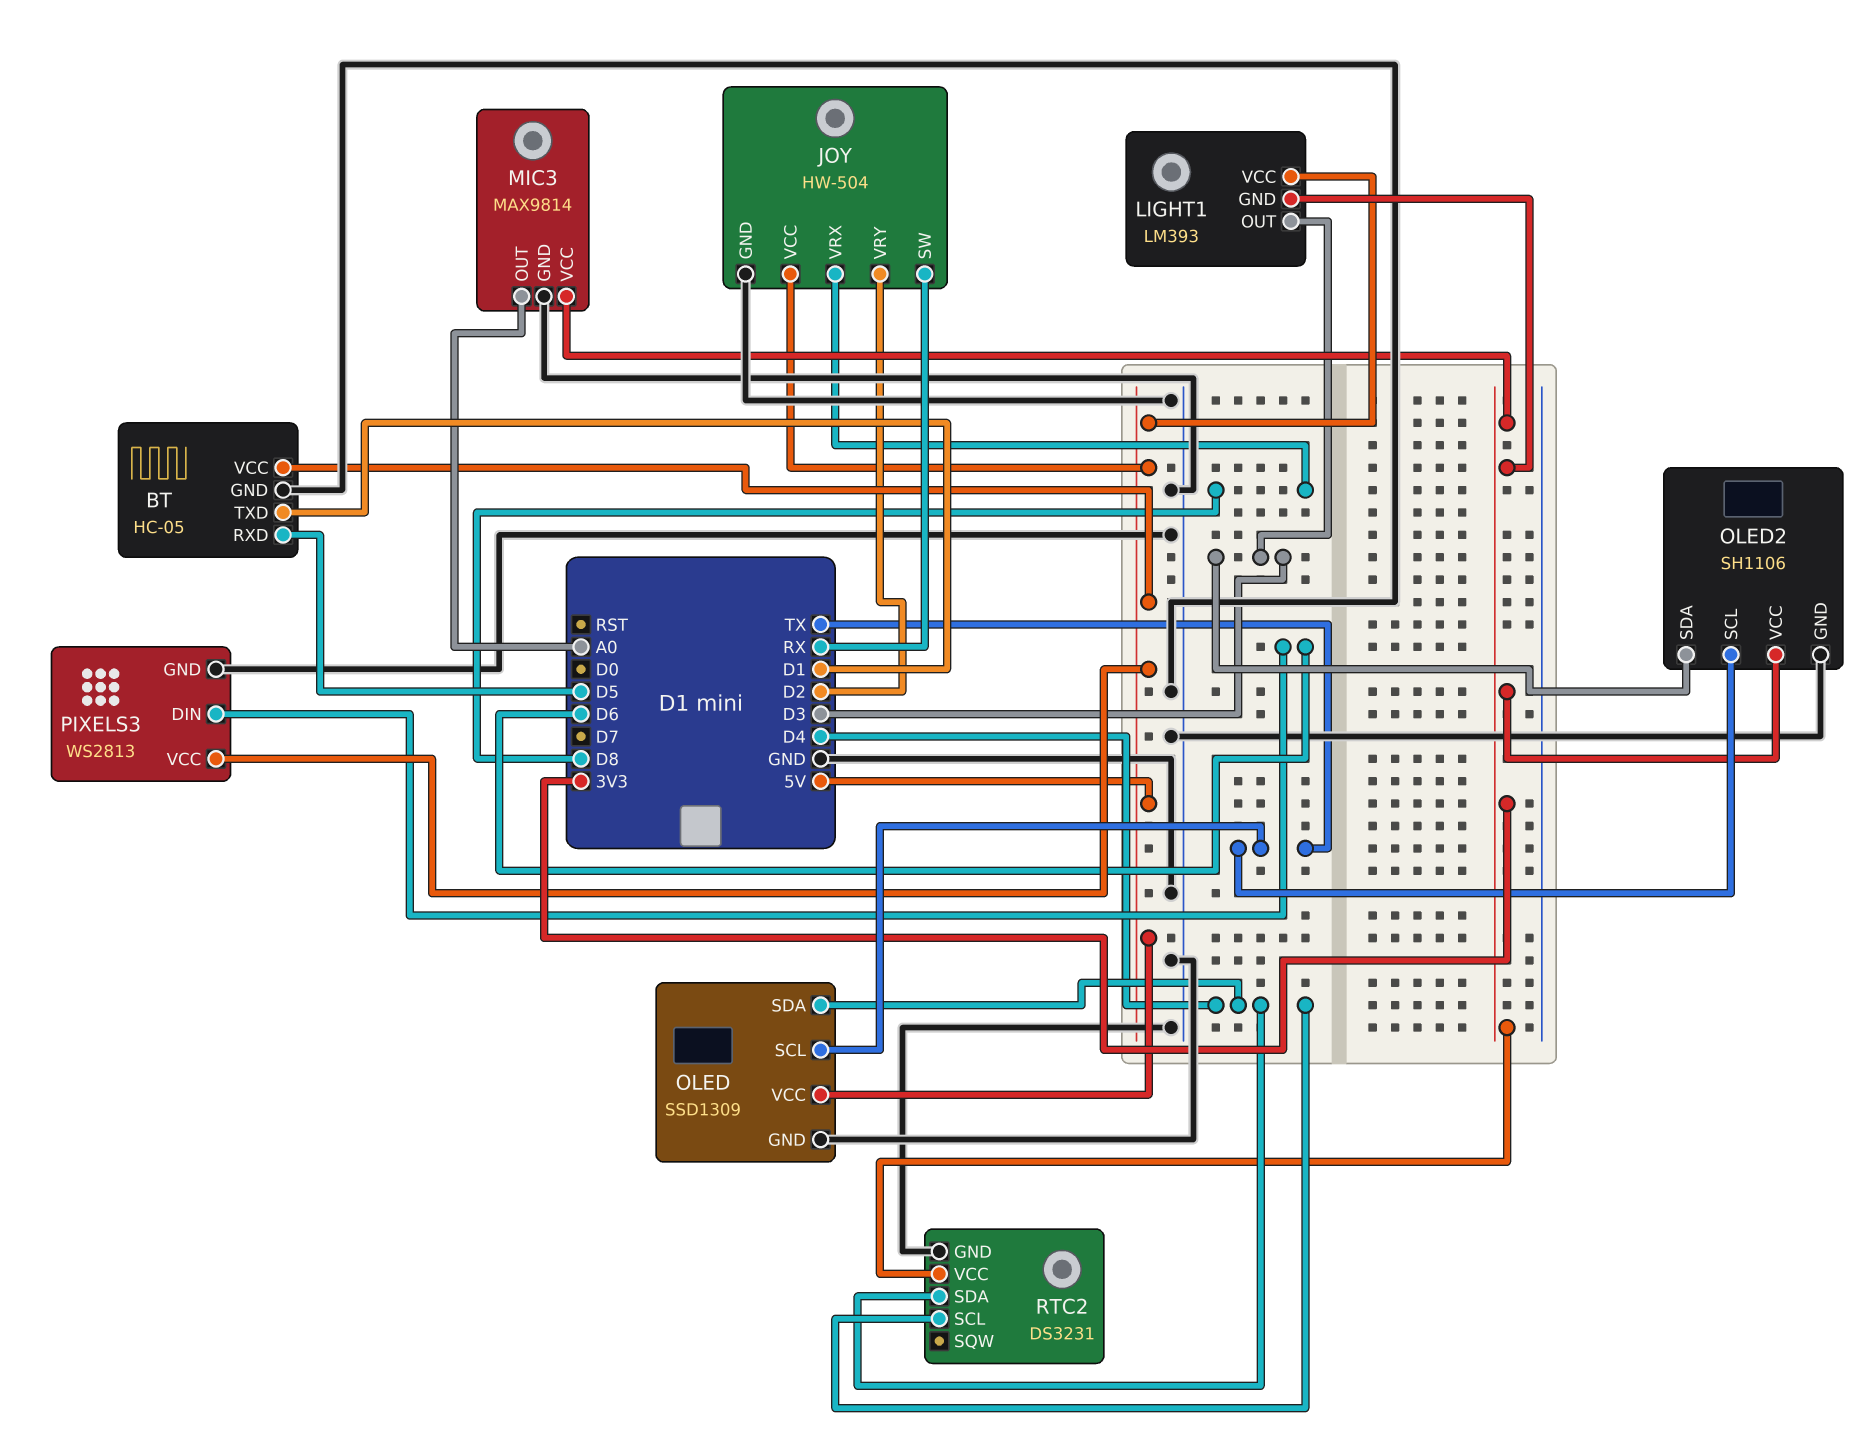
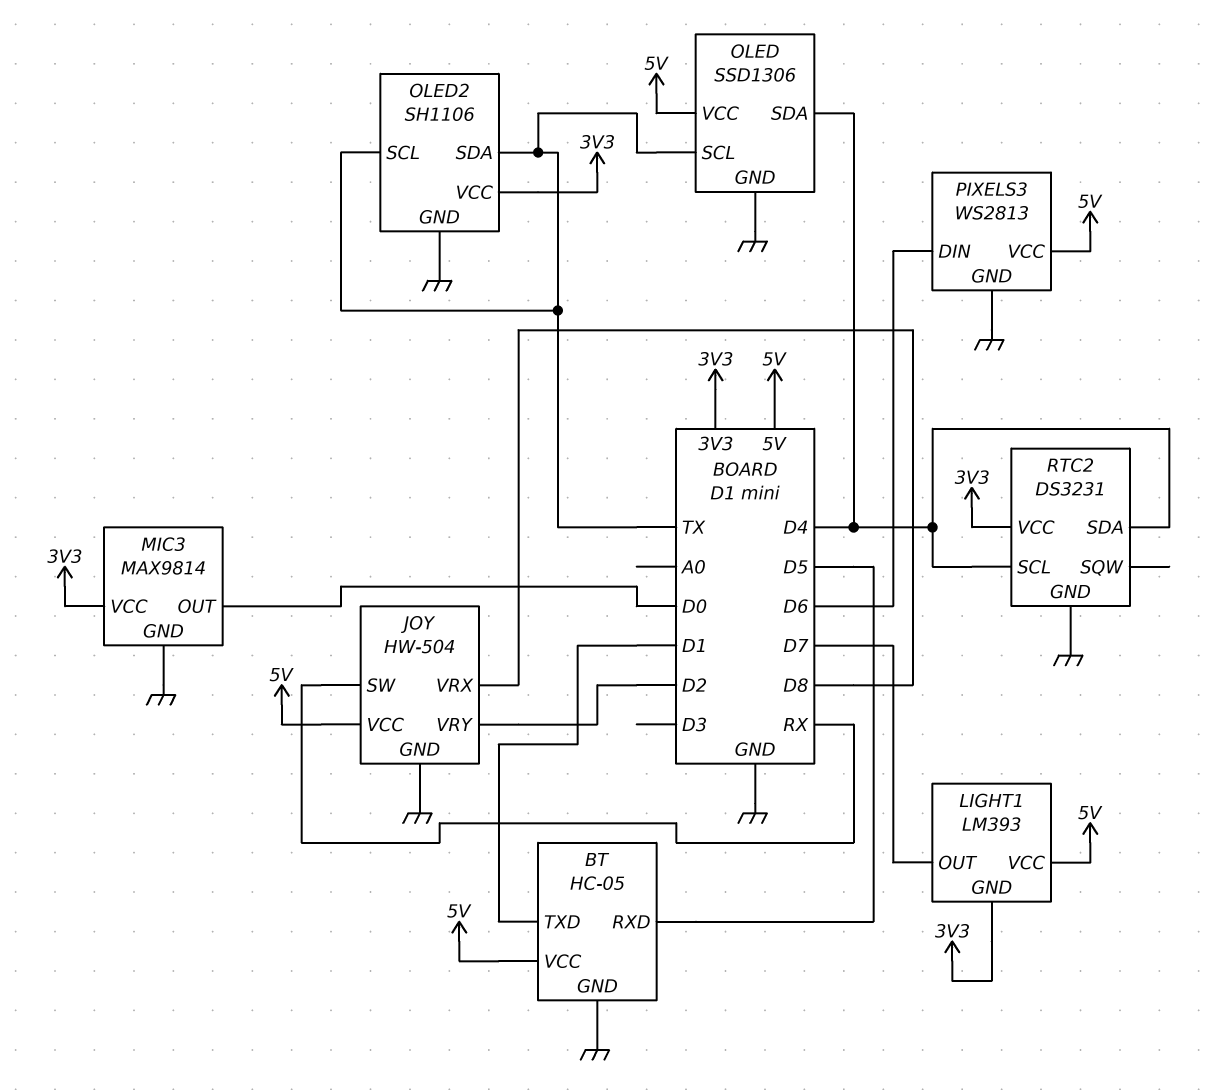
LIGHT1 pin OUT: D3 -> D7
MIC3 pin OUT: A0 -> D0
OLED: SSD1309 -> SSD1306
OLED2 pin SDA: D3 -> TX

